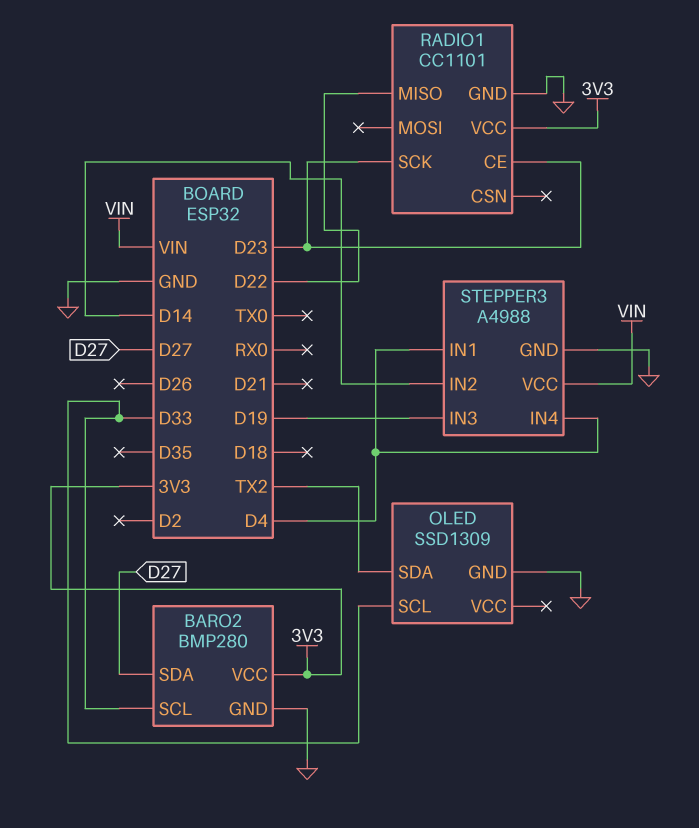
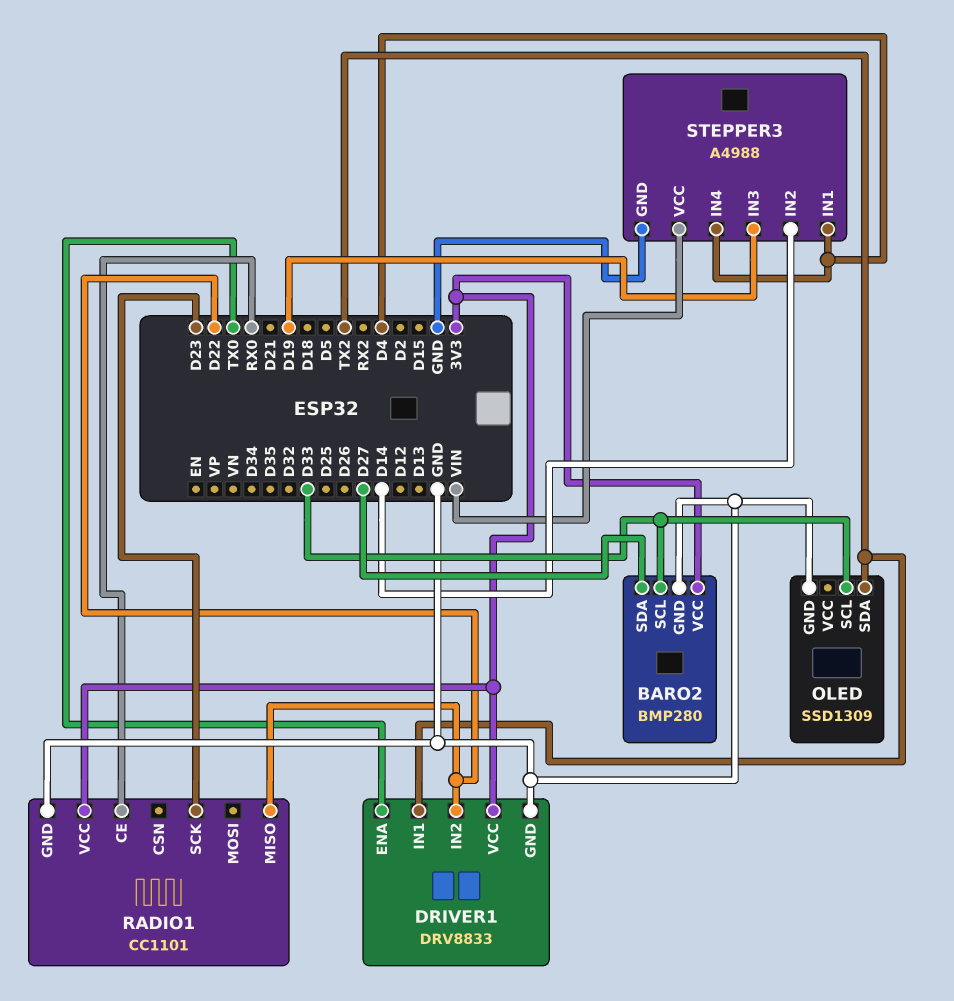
DRIVER1: none -> DRV8833
DRIVER1 pin ENA: none -> TX0
DRIVER1 pin GND: none -> GND
DRIVER1 pin IN1: none -> TX2
DRIVER1 pin IN2: none -> D22
DRIVER1 pin VCC: none -> 3V3
RADIO1 pin CE: D23 -> RX0

